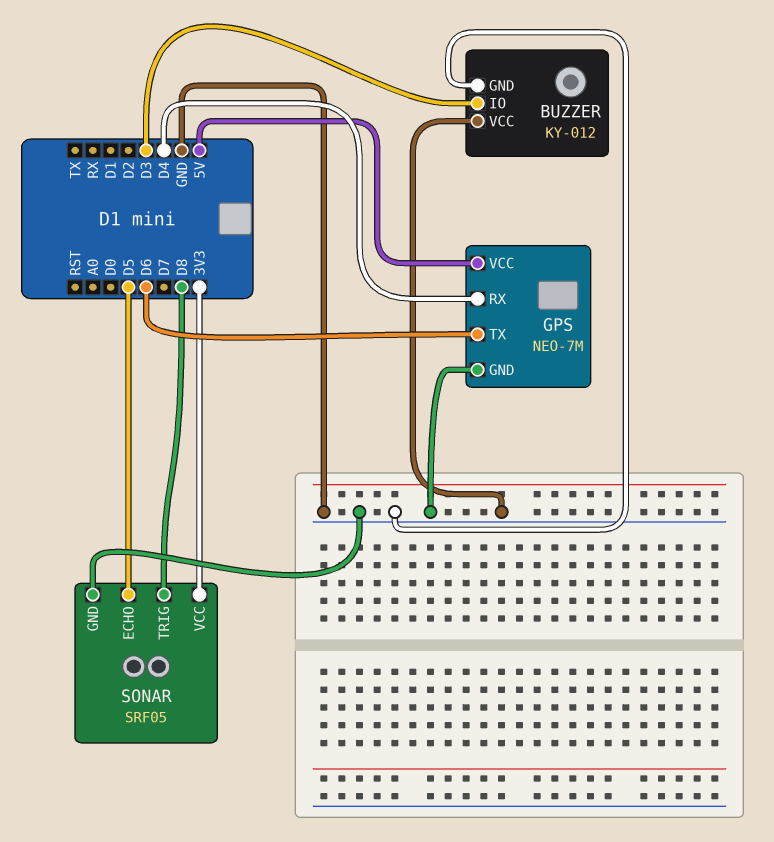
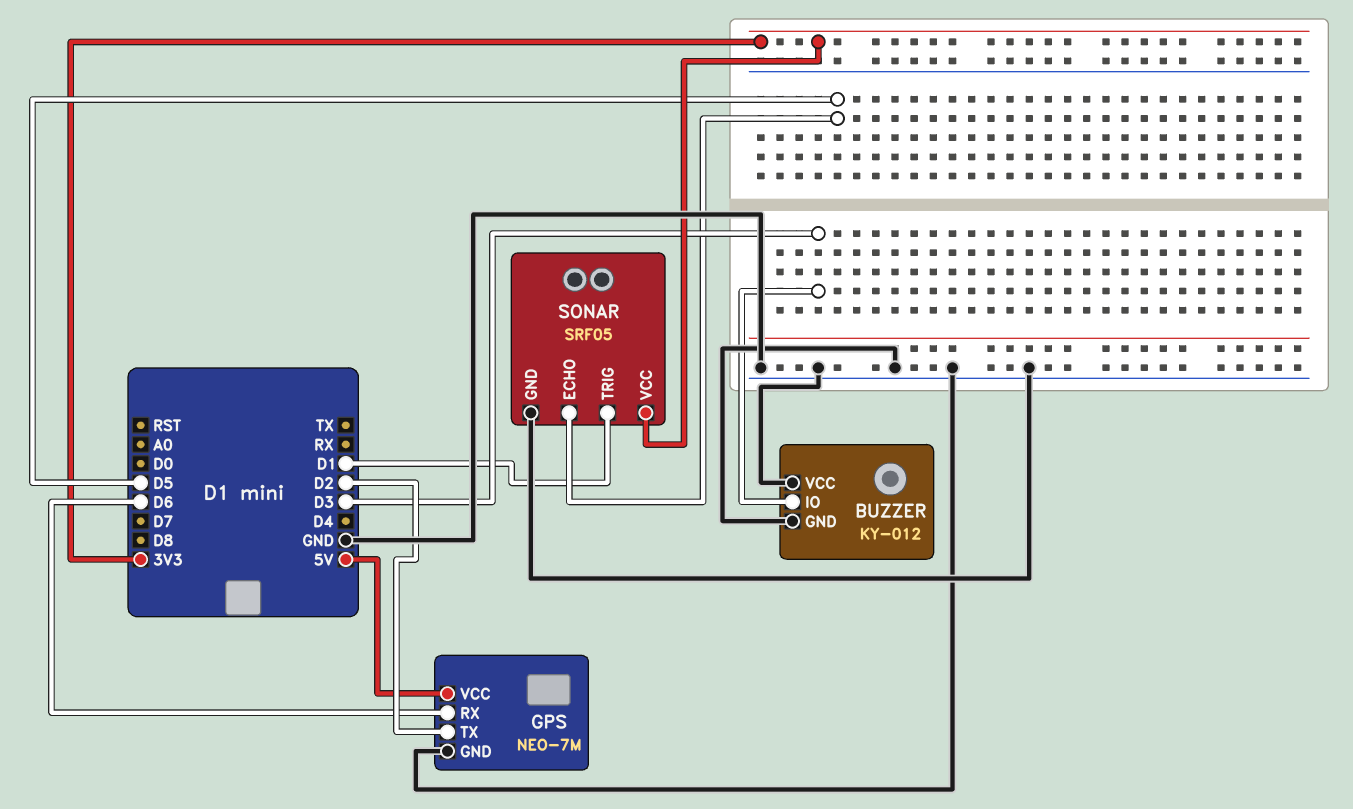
GPS pin RX: D4 -> D6
GPS pin TX: D6 -> D2
SONAR pin TRIG: D8 -> D1

